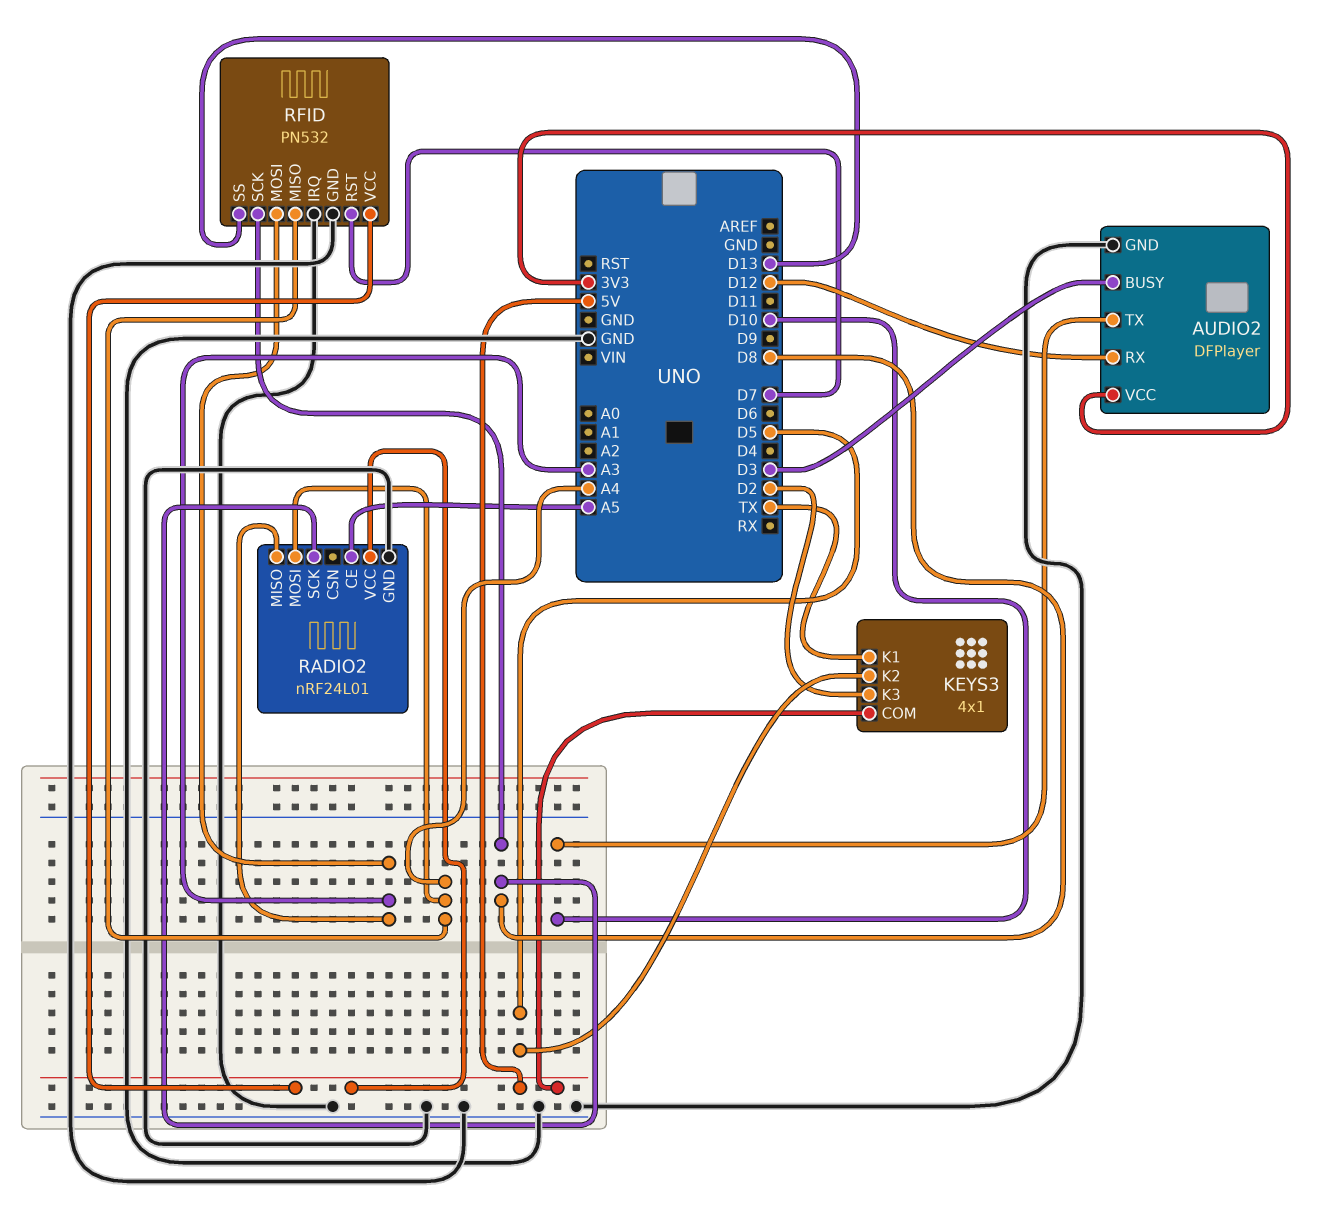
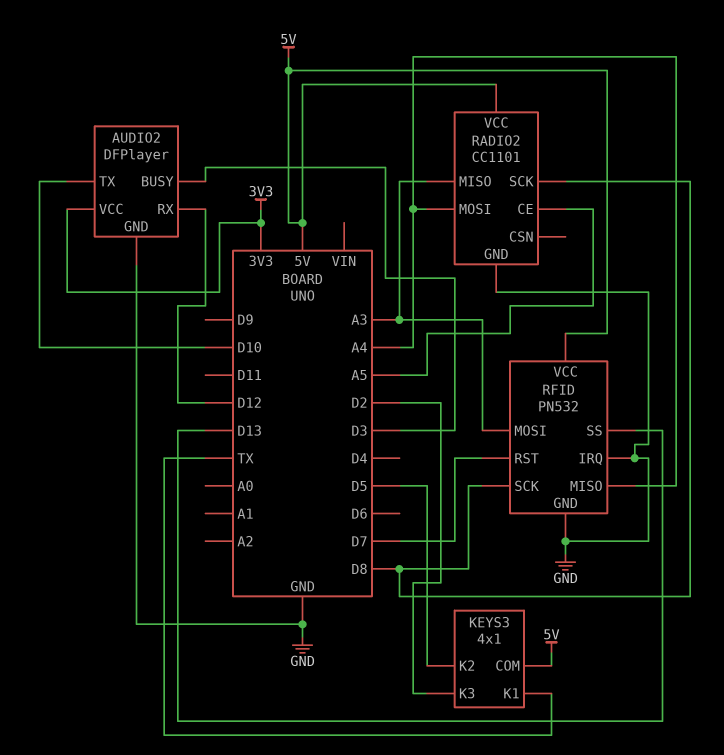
RADIO2: nRF24L01 -> CC1101

